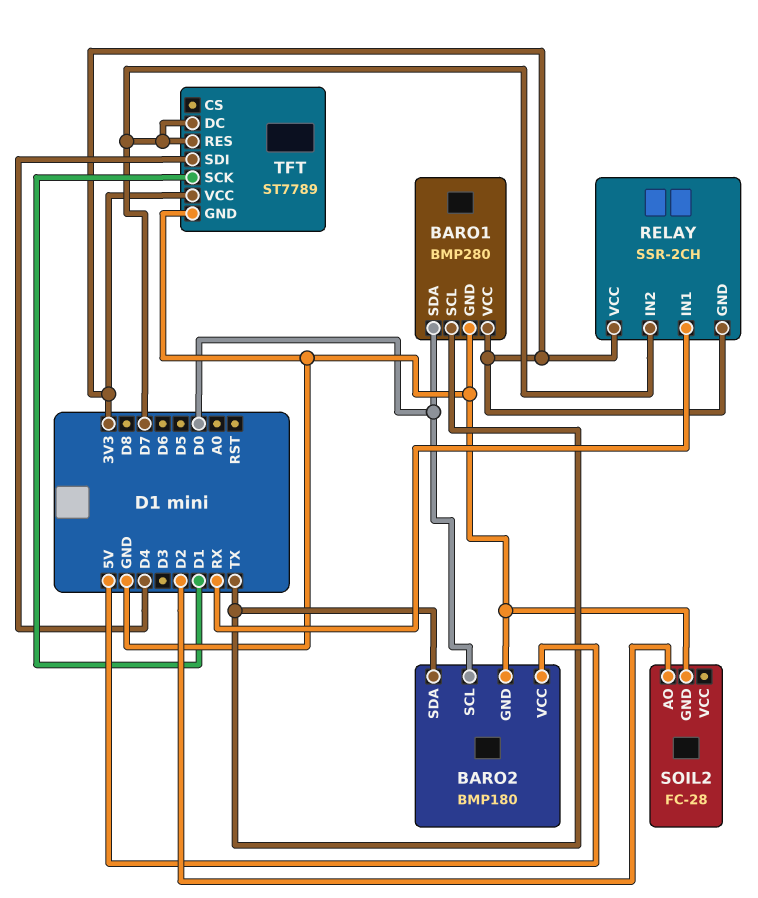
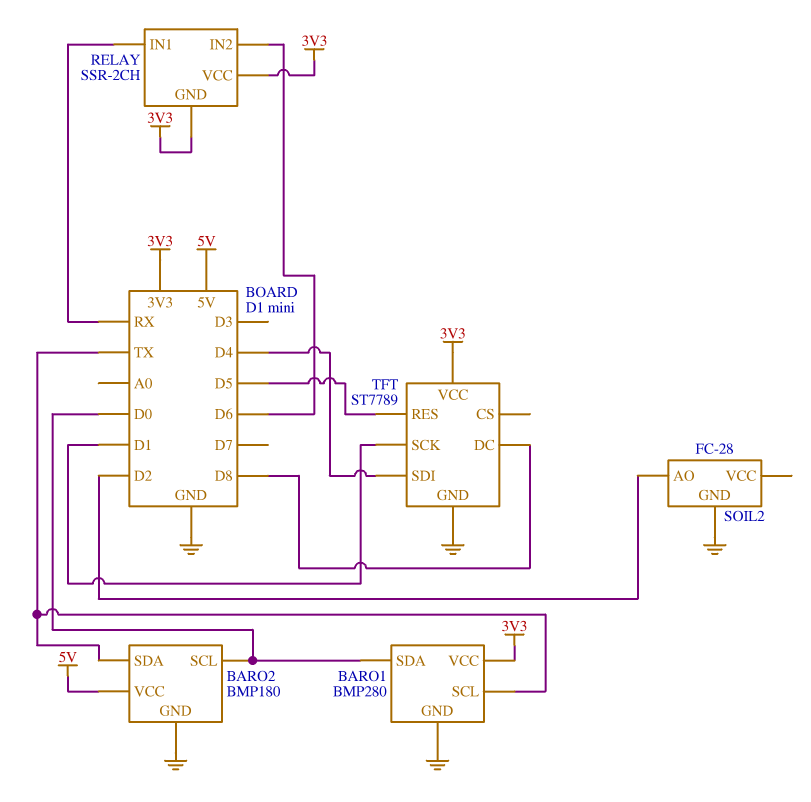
RELAY pin IN2: D7 -> D6
TFT pin DC: D7 -> D8
TFT pin RES: D7 -> D5

